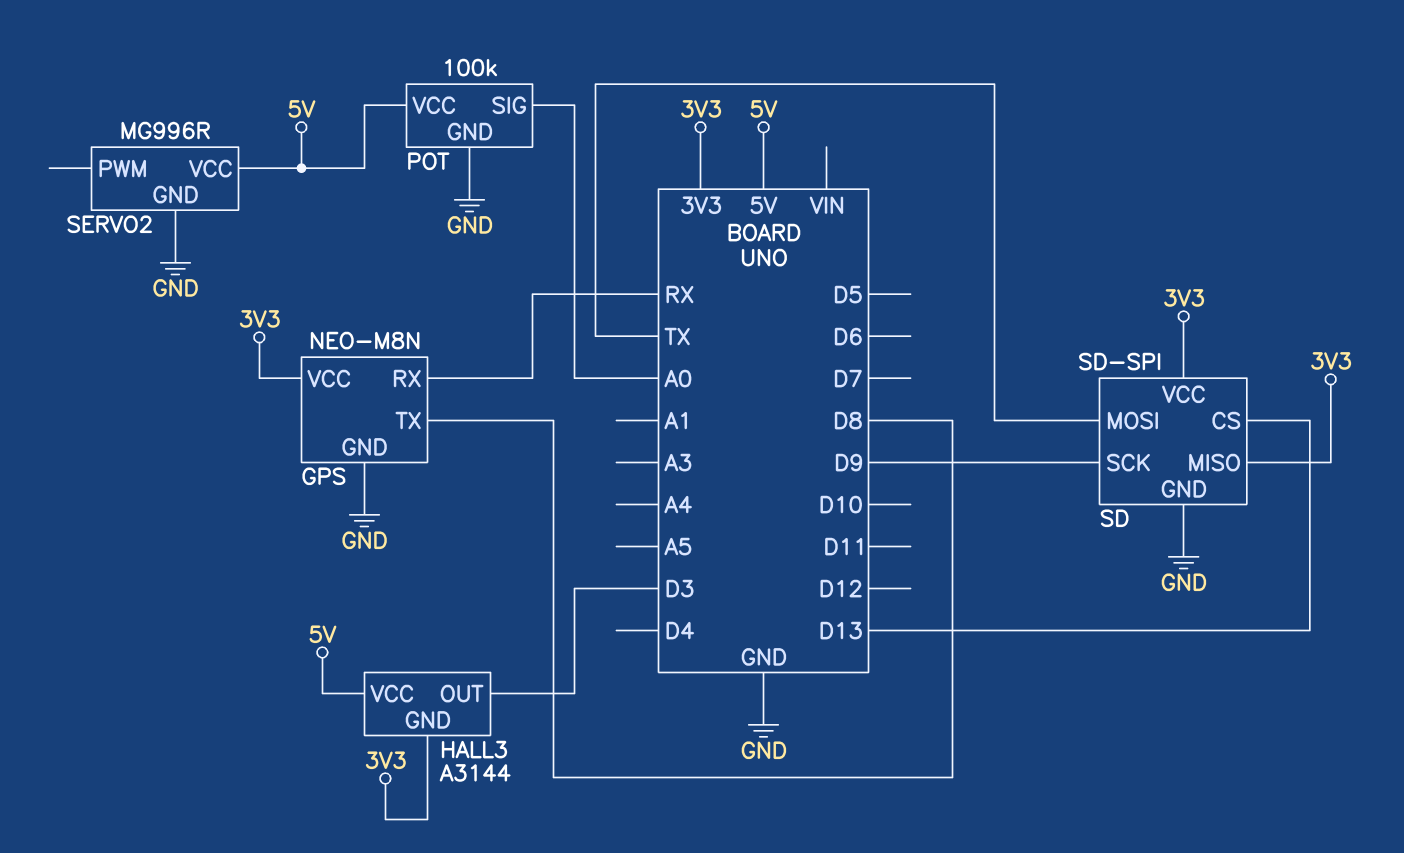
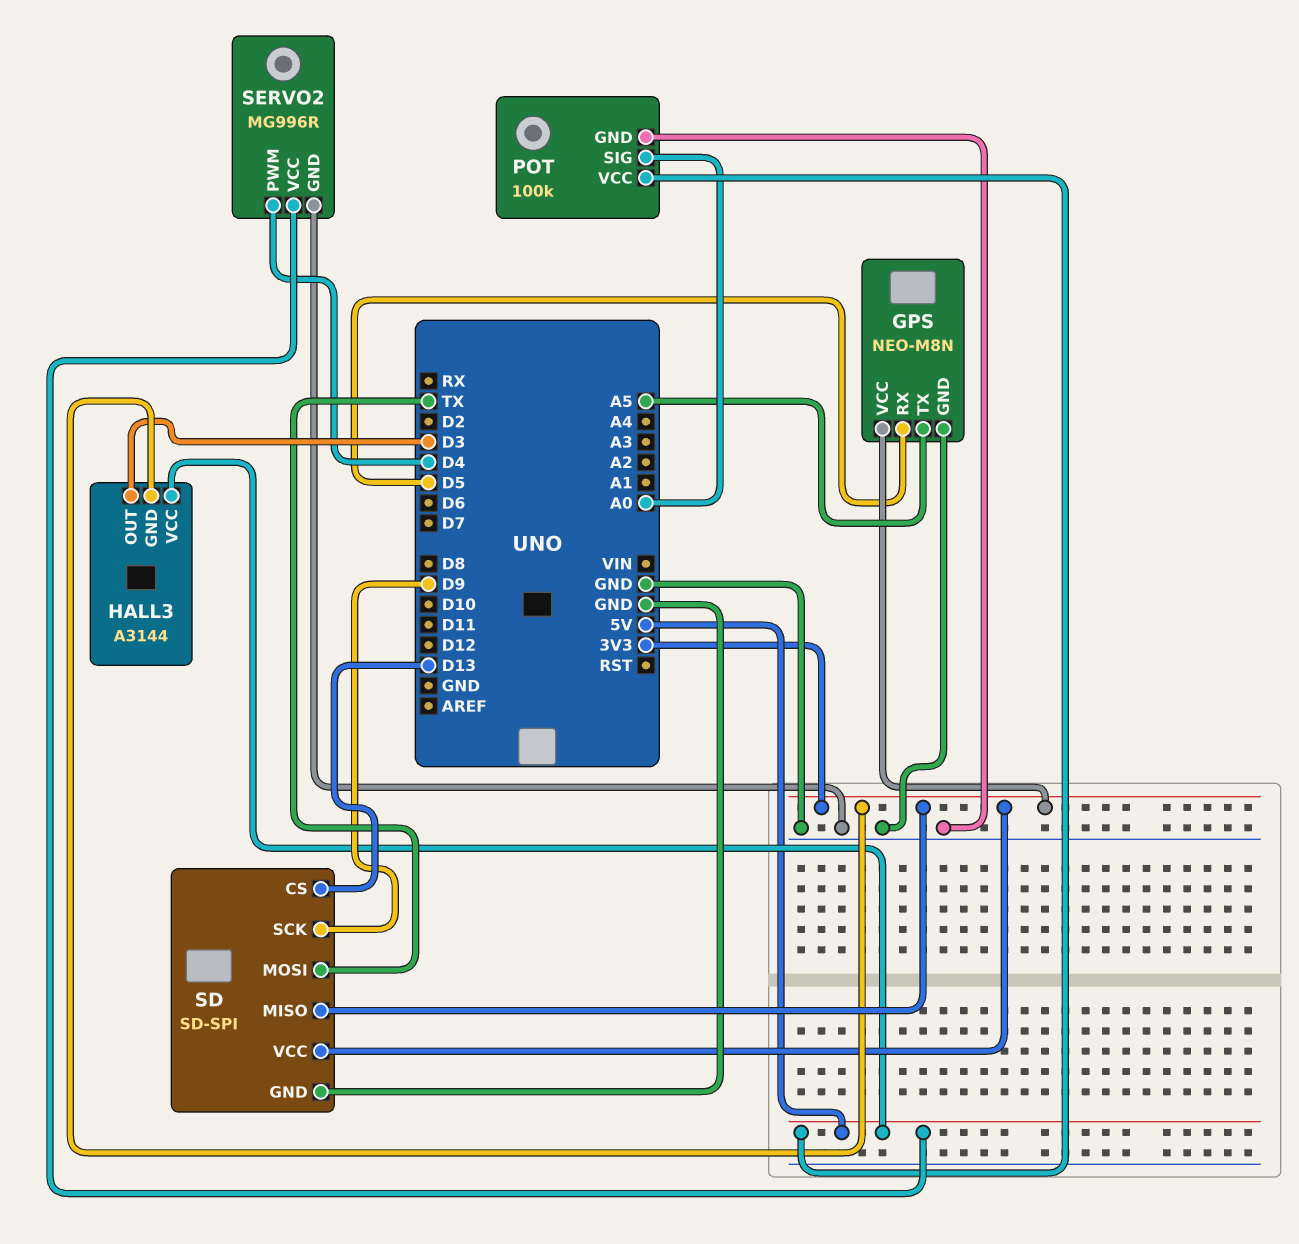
GPS pin RX: RX -> D5
GPS pin TX: D8 -> A5
SERVO2 pin PWM: none -> D4

